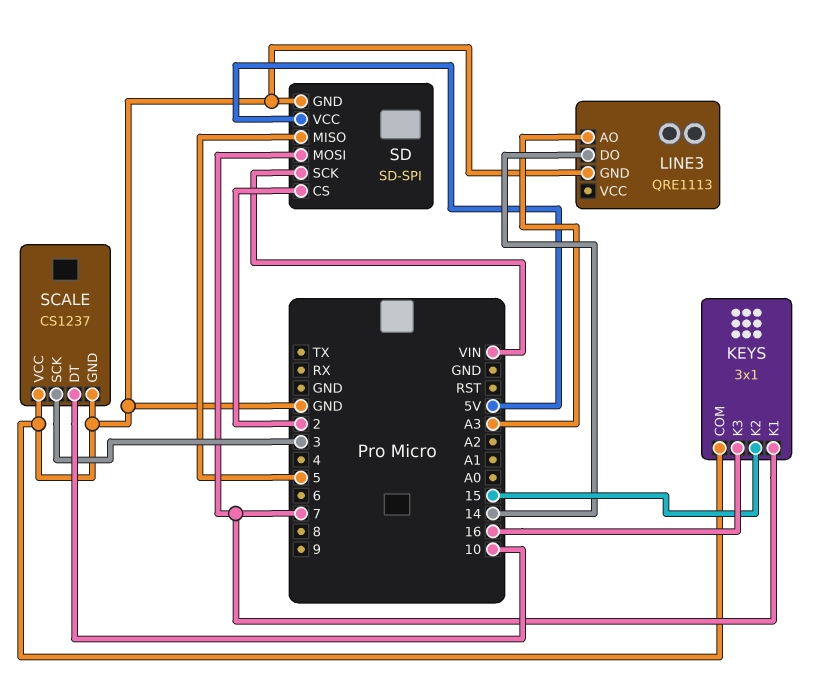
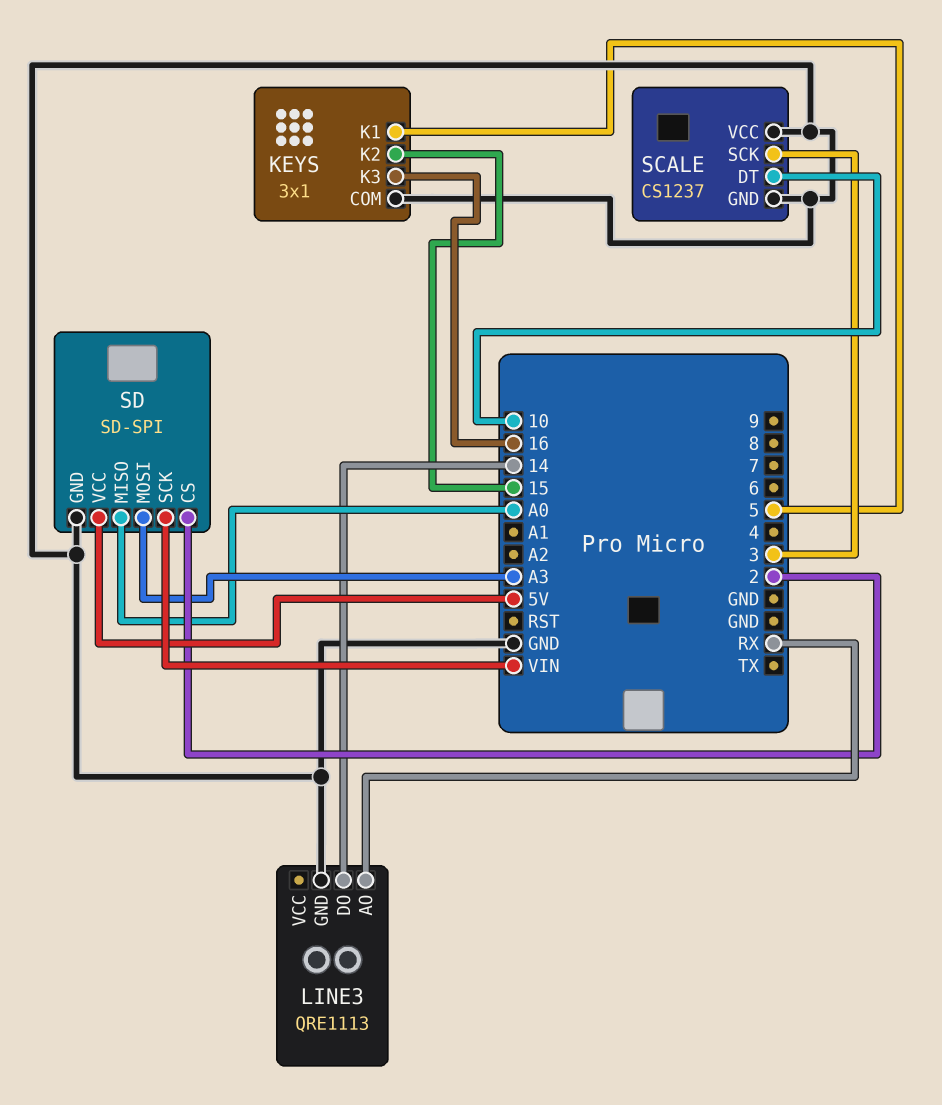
KEYS pin K1: 7 -> 5
LINE3 pin AO: A3 -> RX
SD pin MISO: 5 -> A0
SD pin MOSI: 7 -> A3

